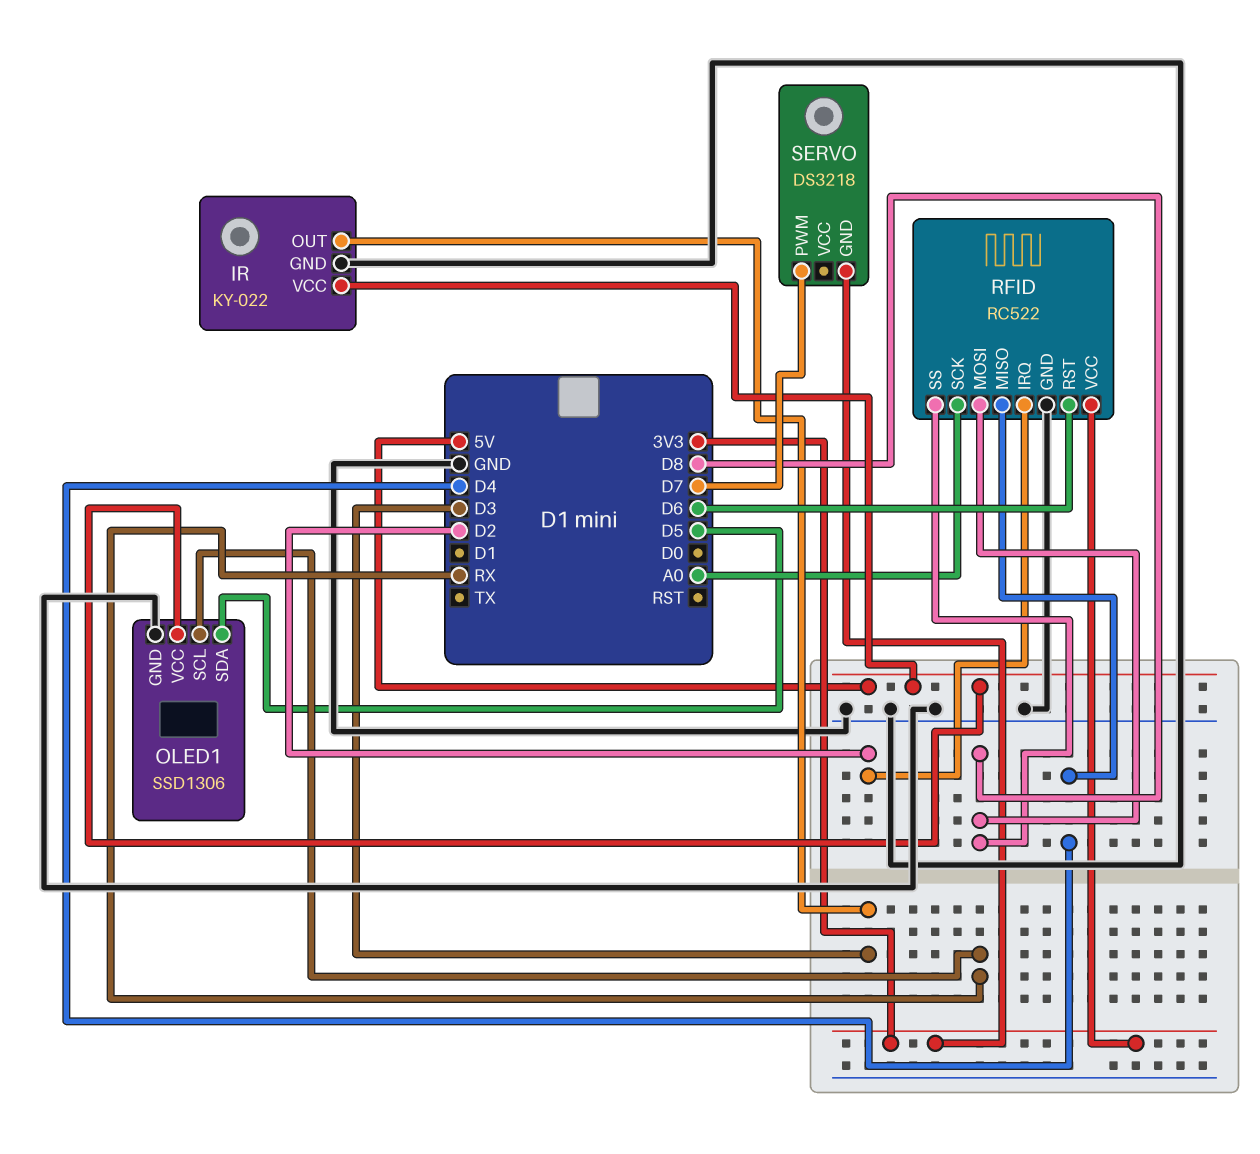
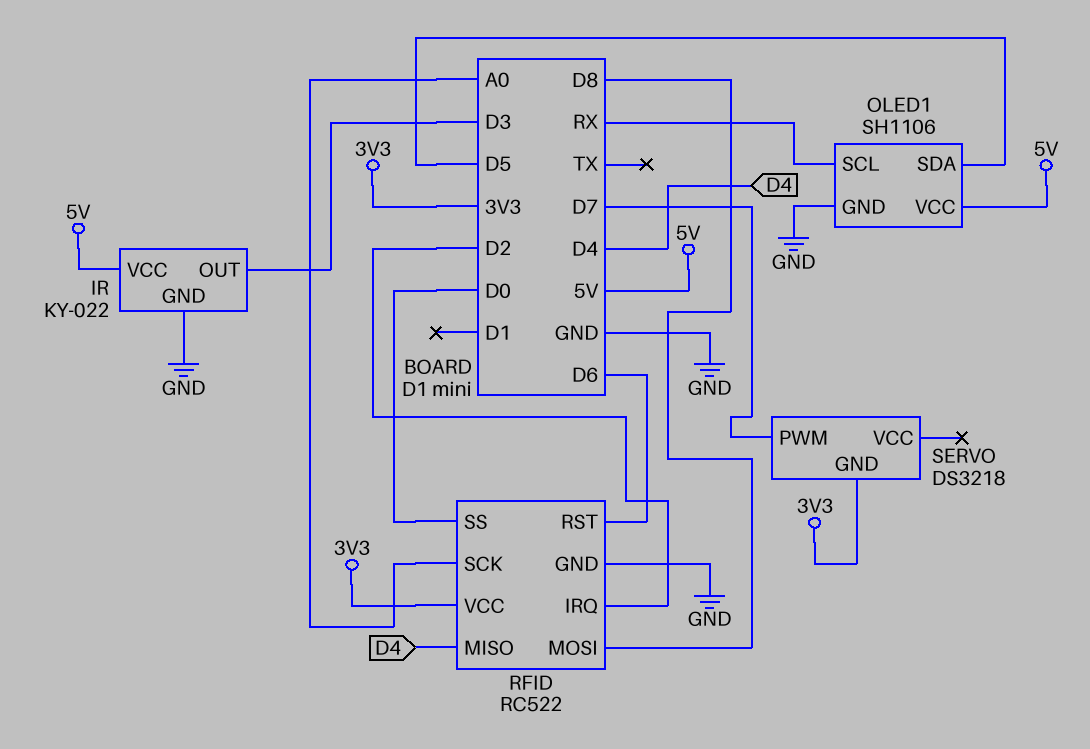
OLED1: SSD1306 -> SH1106
RFID pin SS: D8 -> D0

